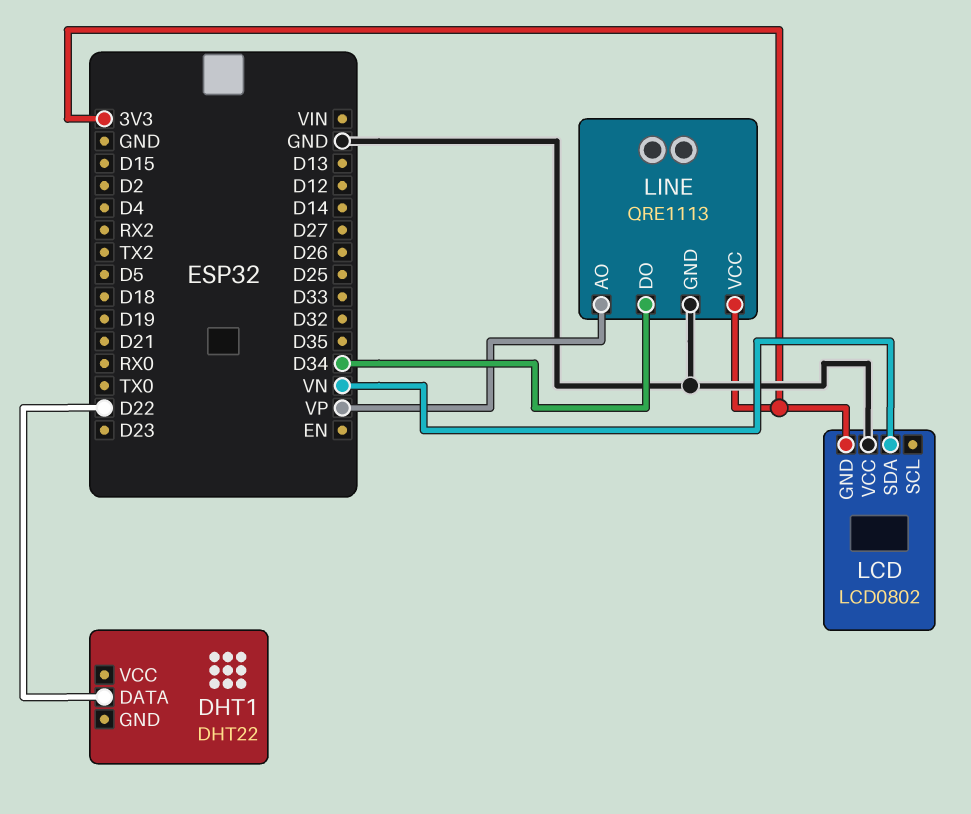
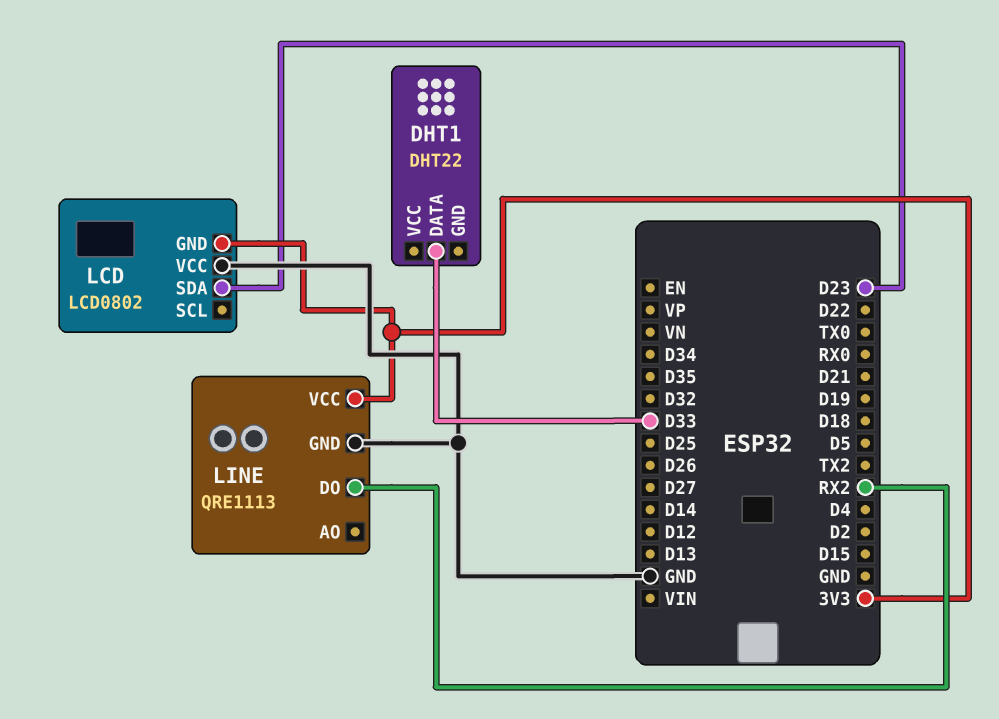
DHT1 pin DATA: D22 -> D33
LCD pin SDA: VN -> D23
LINE pin AO: VP -> none
LINE pin DO: D34 -> RX2

